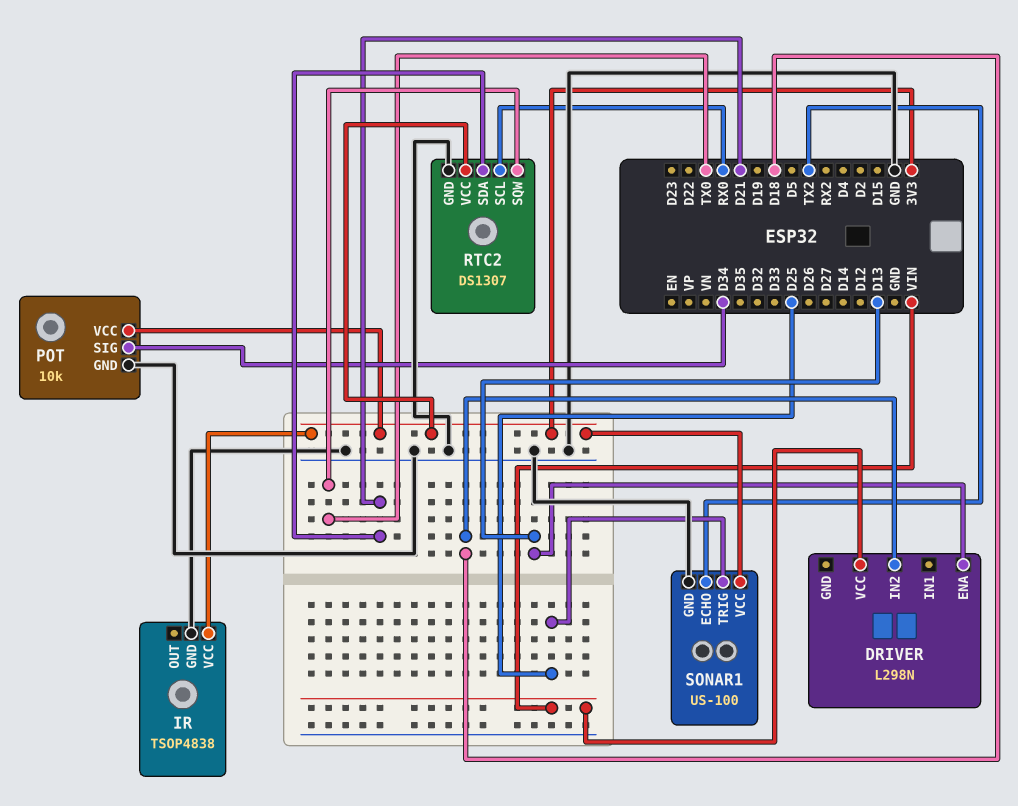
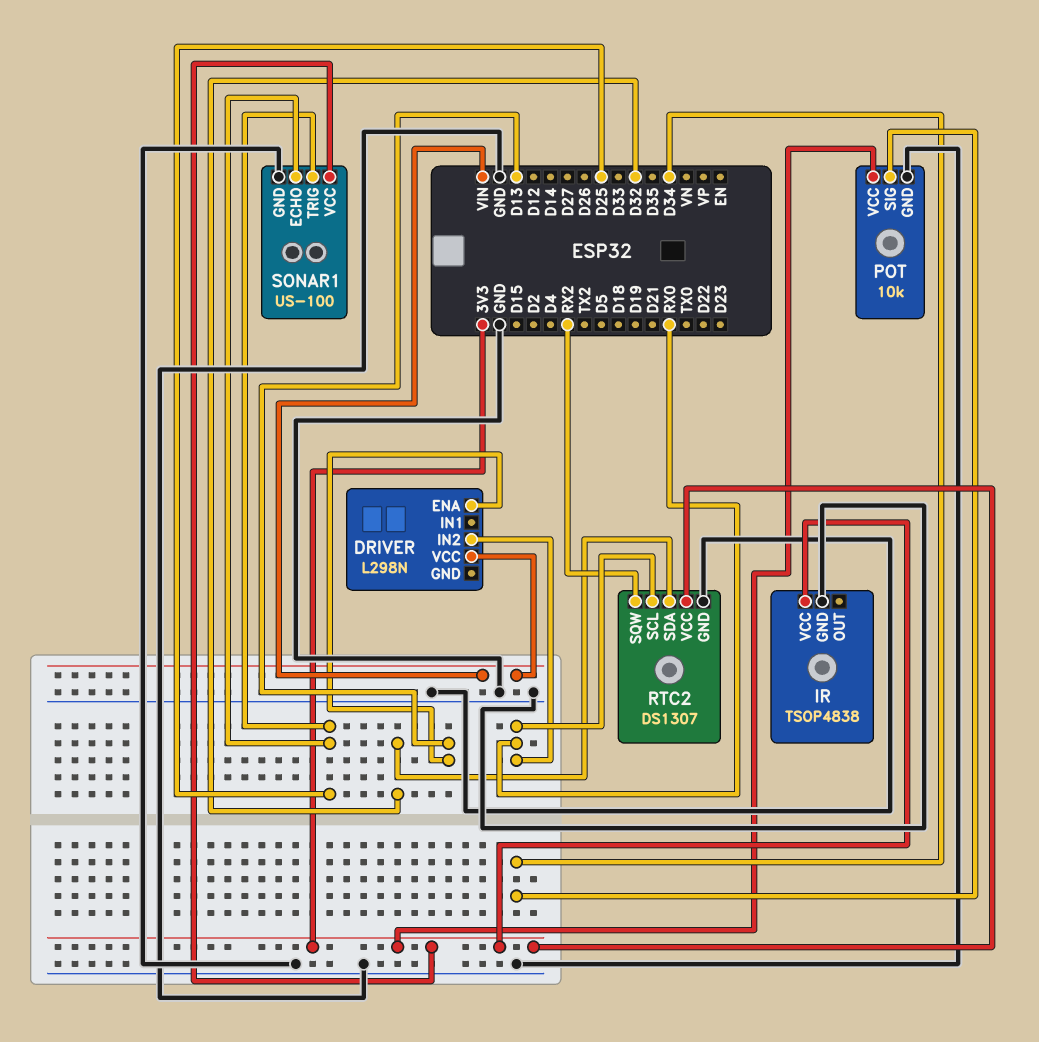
DRIVER pin IN2: D18 -> RX0
RTC2 pin SDA: D21 -> D32
RTC2 pin SQW: TX0 -> RX2
SONAR1 pin ECHO: TX2 -> D25

